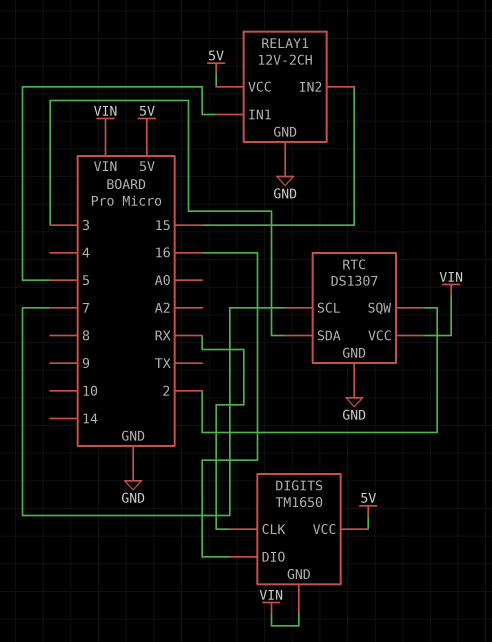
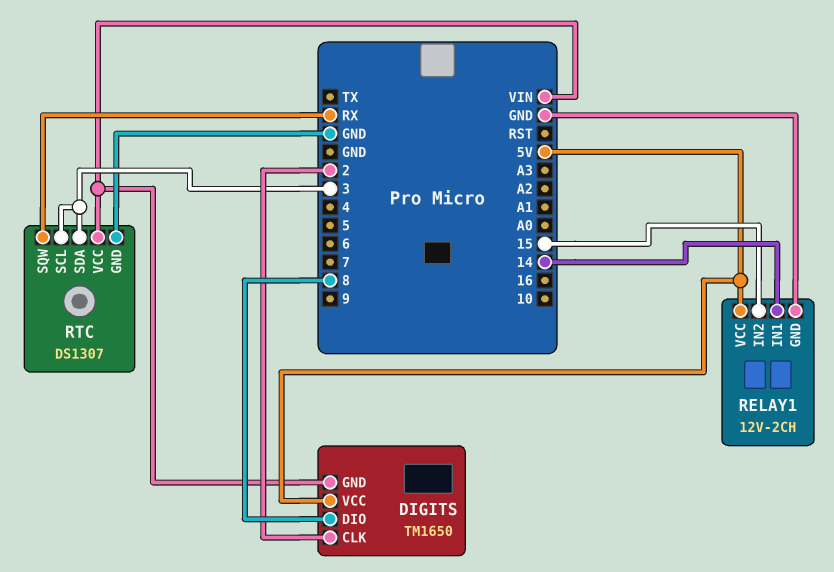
DIGITS pin CLK: RX -> 2
DIGITS pin DIO: 16 -> 8
RELAY1 pin IN1: 5 -> 14
RTC pin SCL: 7 -> 3
RTC pin SQW: 2 -> RX

